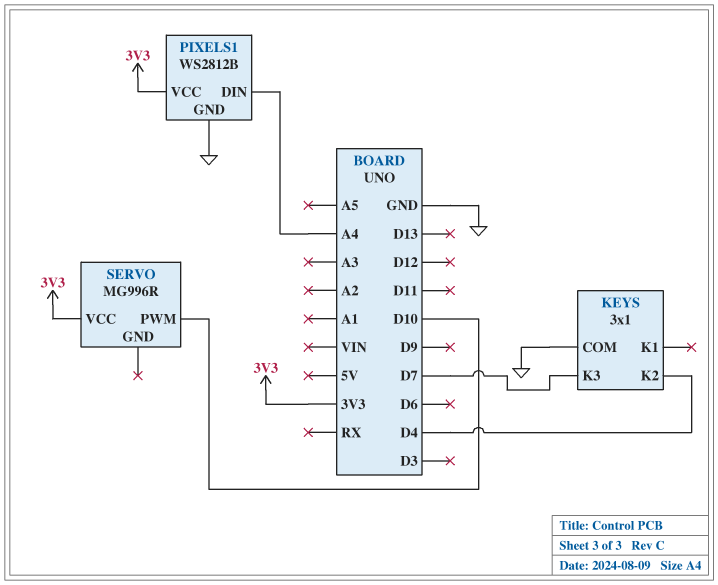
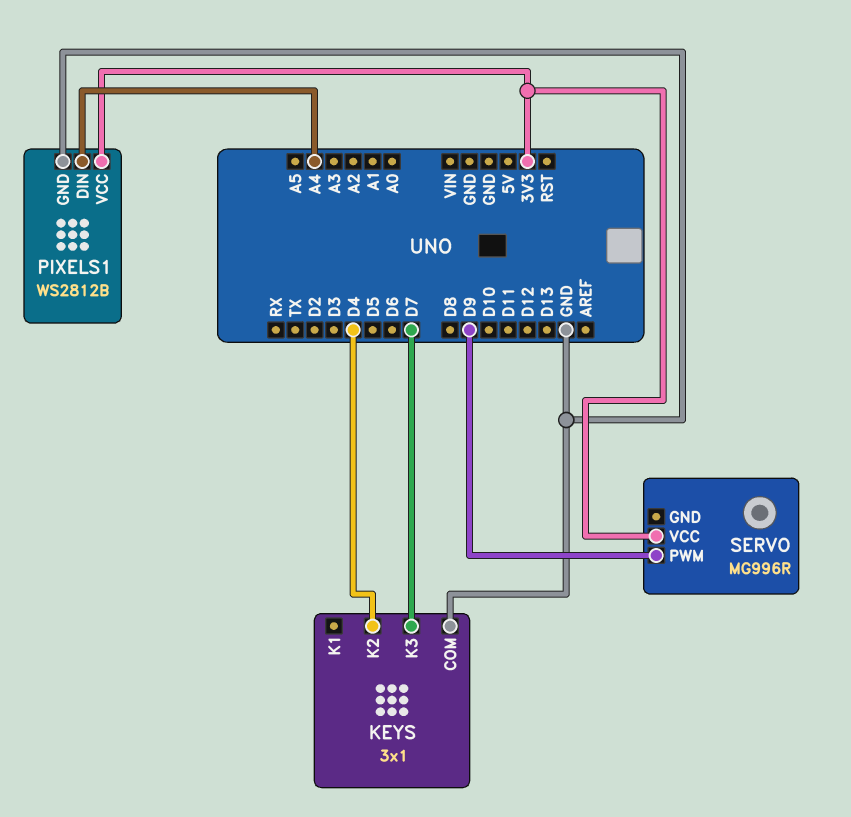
SERVO pin PWM: D10 -> D9

